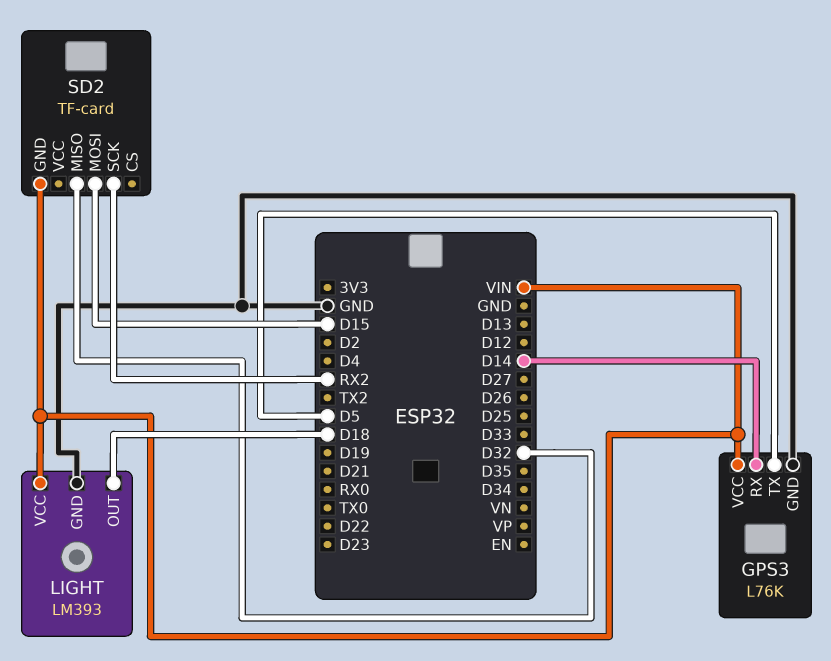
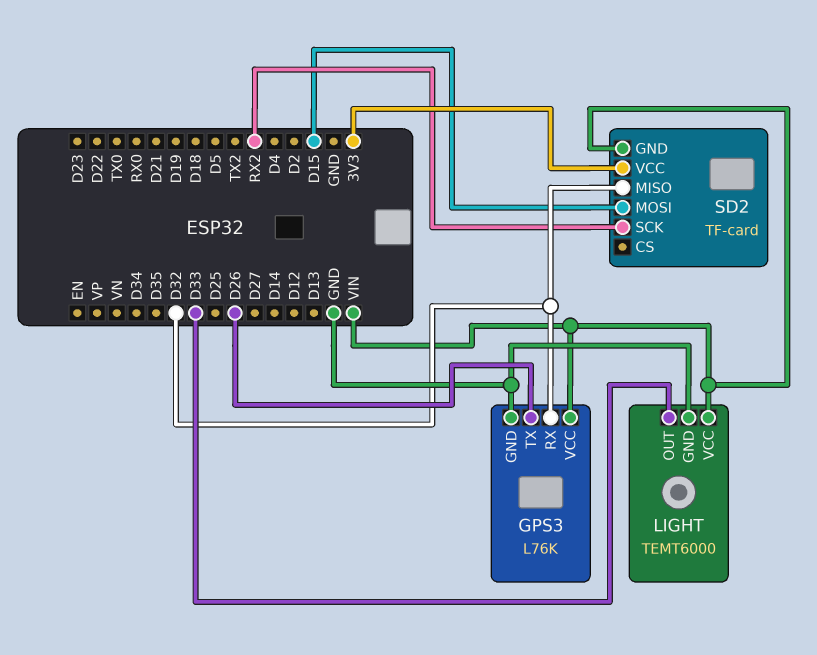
GPS3 pin RX: D14 -> D32
GPS3 pin TX: D5 -> D26
LIGHT: LM393 -> TEMT6000
LIGHT pin OUT: D18 -> D33
SD2 pin VCC: none -> 3V3

